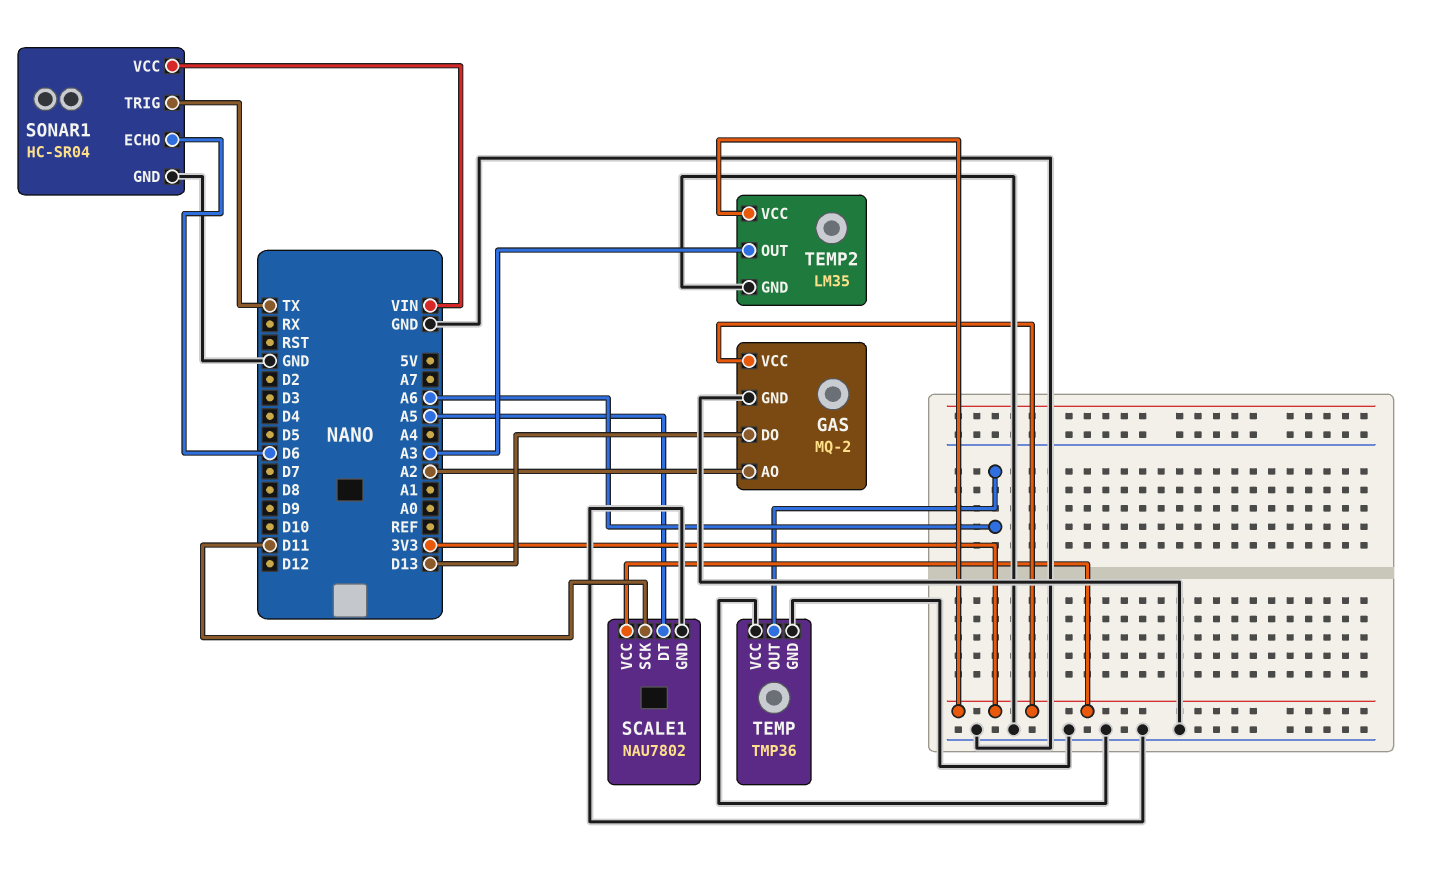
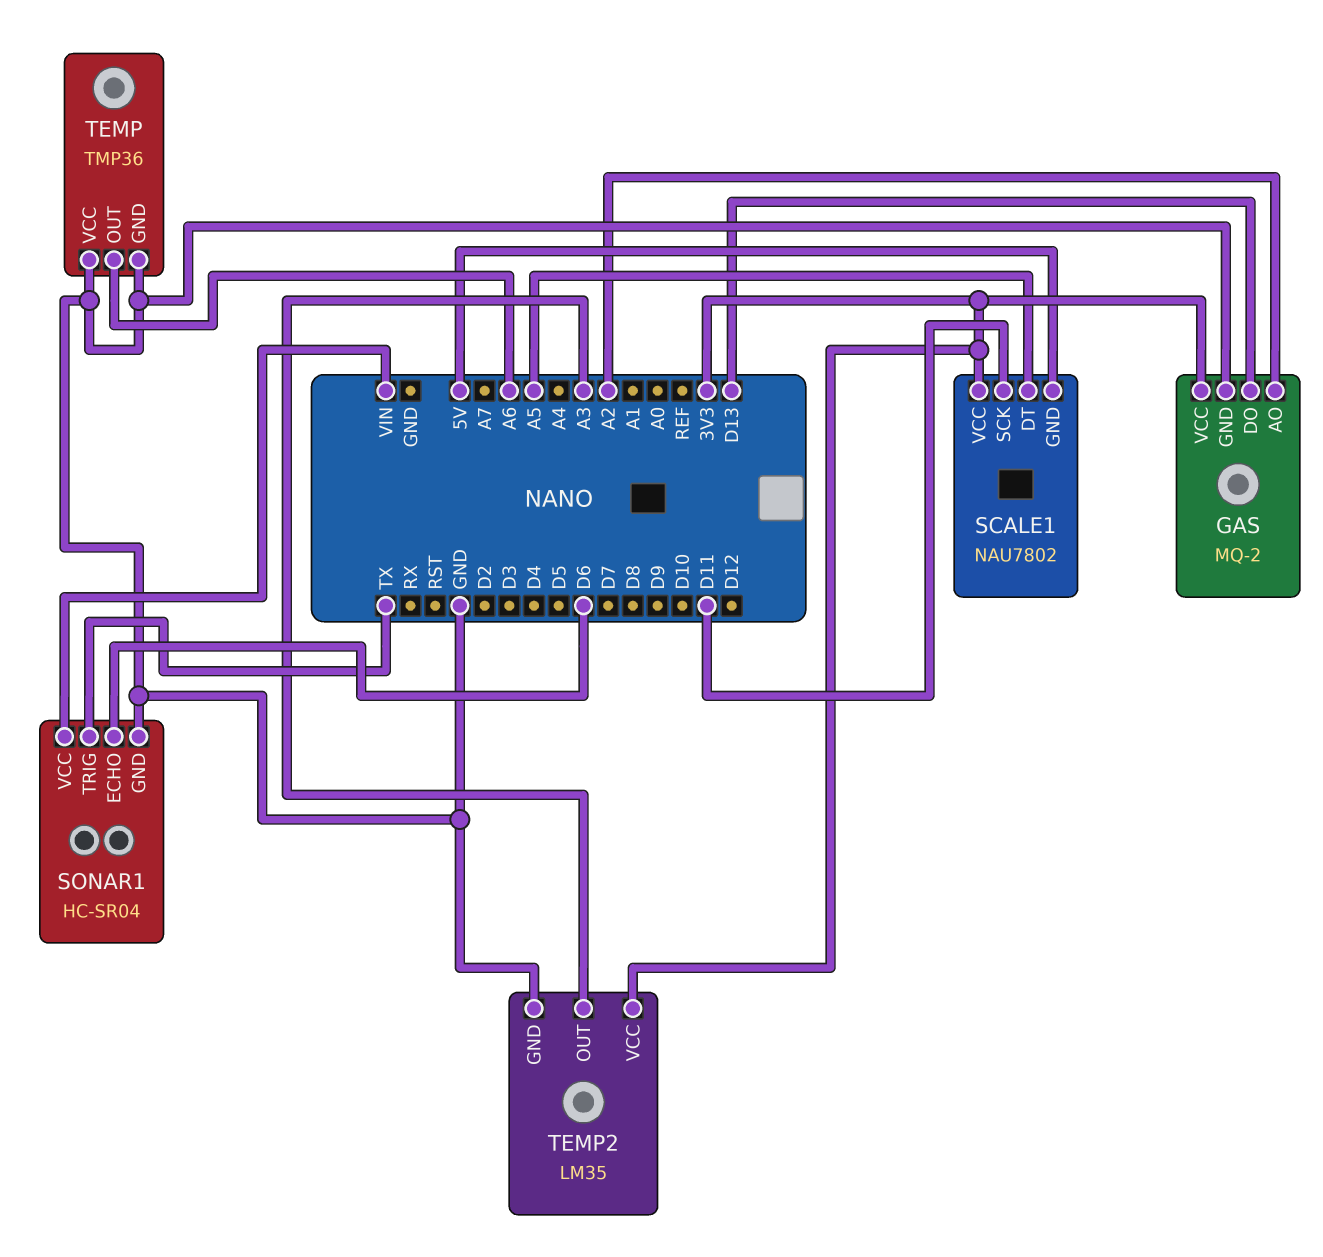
SCALE1 pin GND: GND -> 5V

